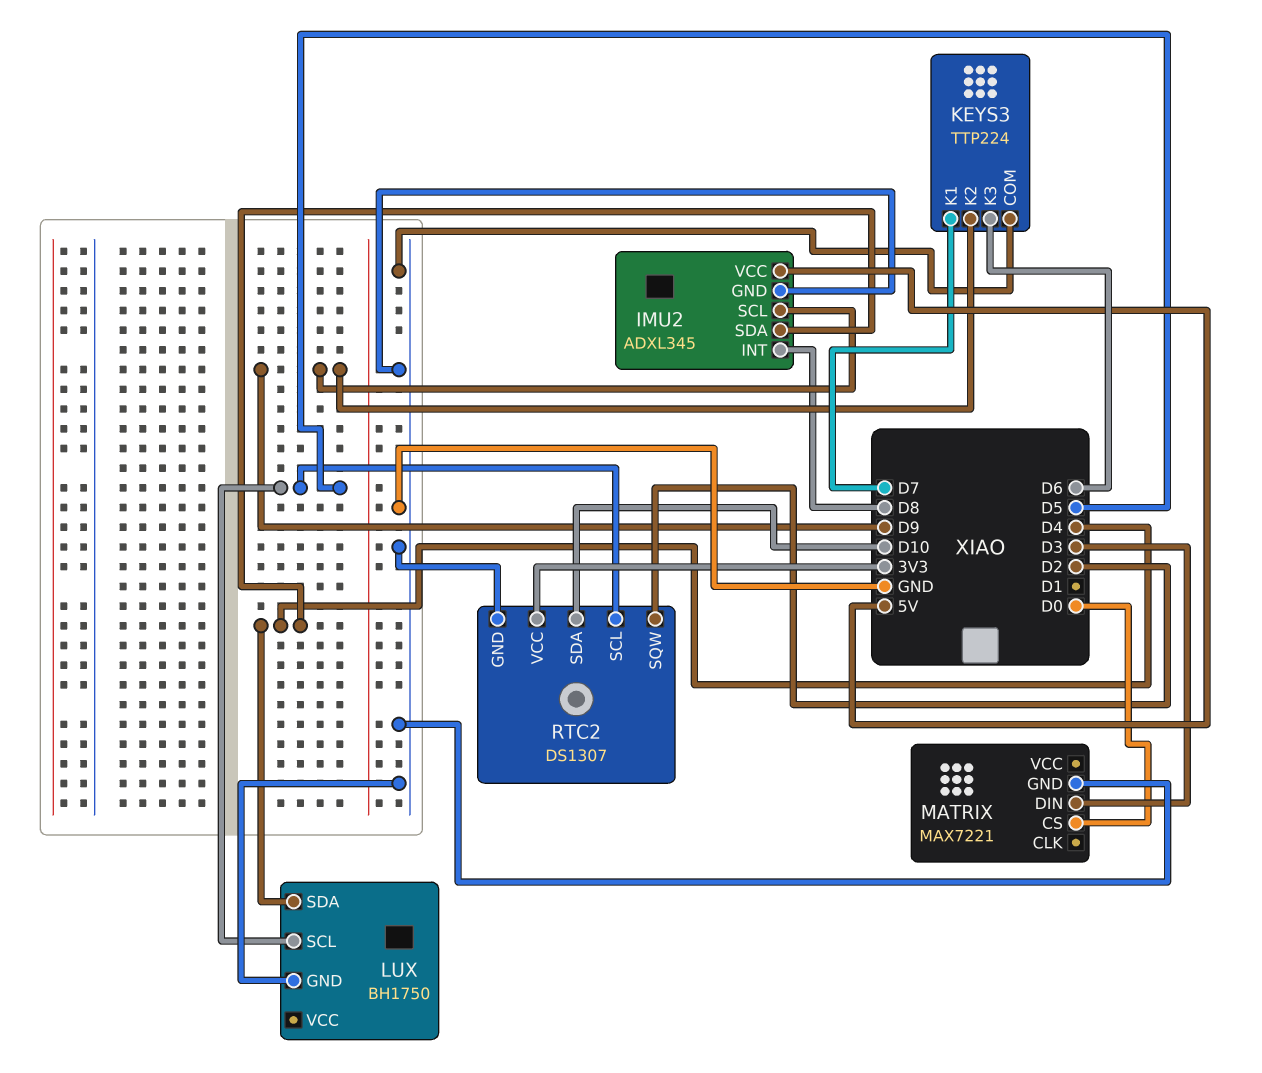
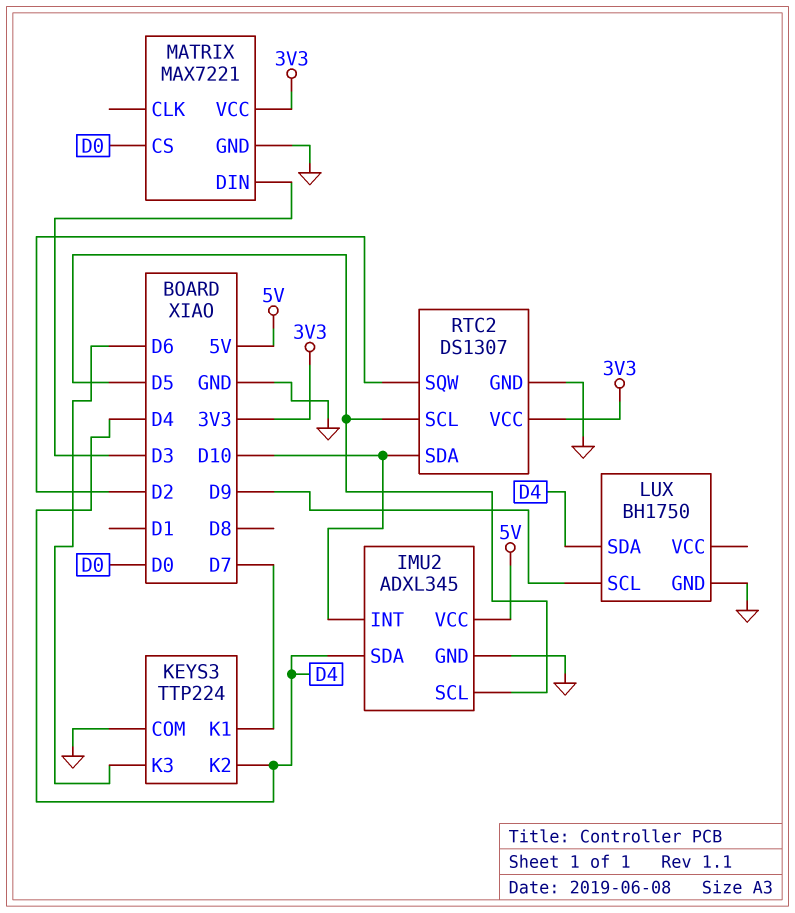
IMU2 pin INT: D8 -> D10
IMU2 pin SCL: D9 -> D5
KEYS3 pin K2: D9 -> D4
LUX pin SCL: D5 -> D9
MATRIX pin VCC: none -> 3V3

